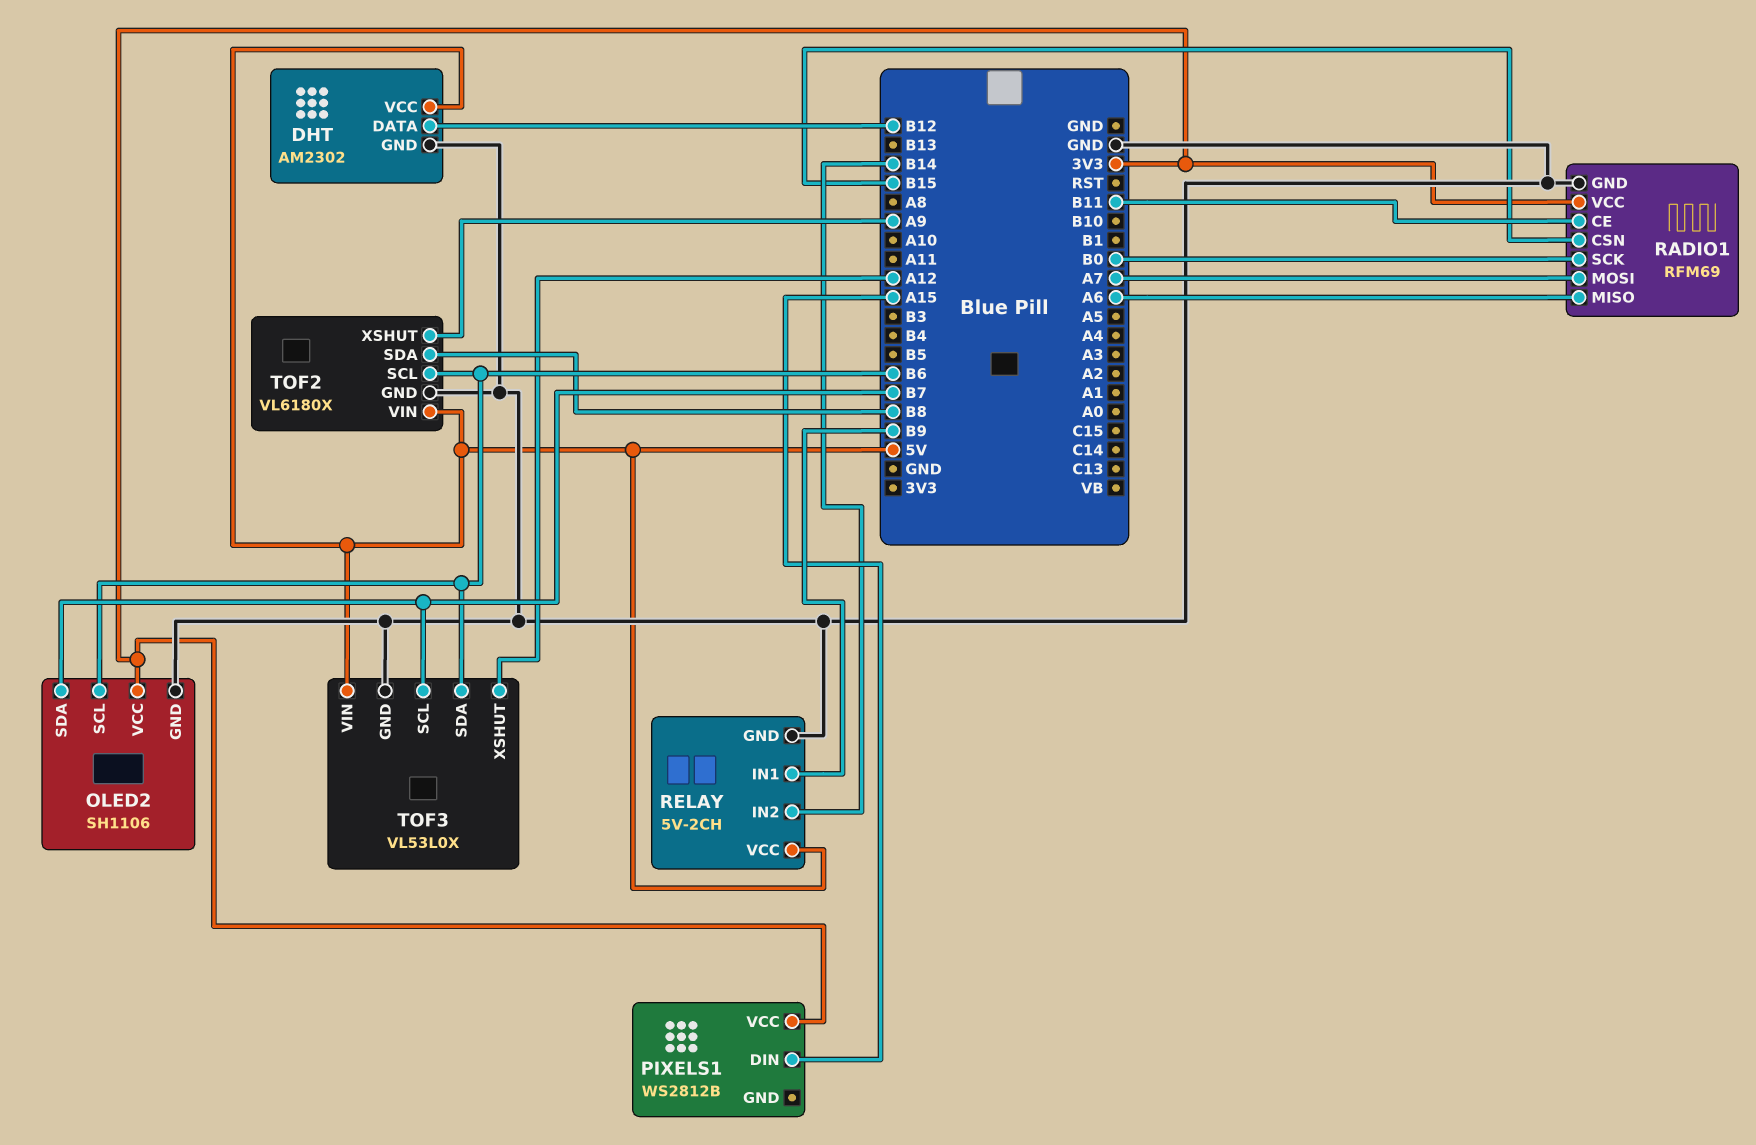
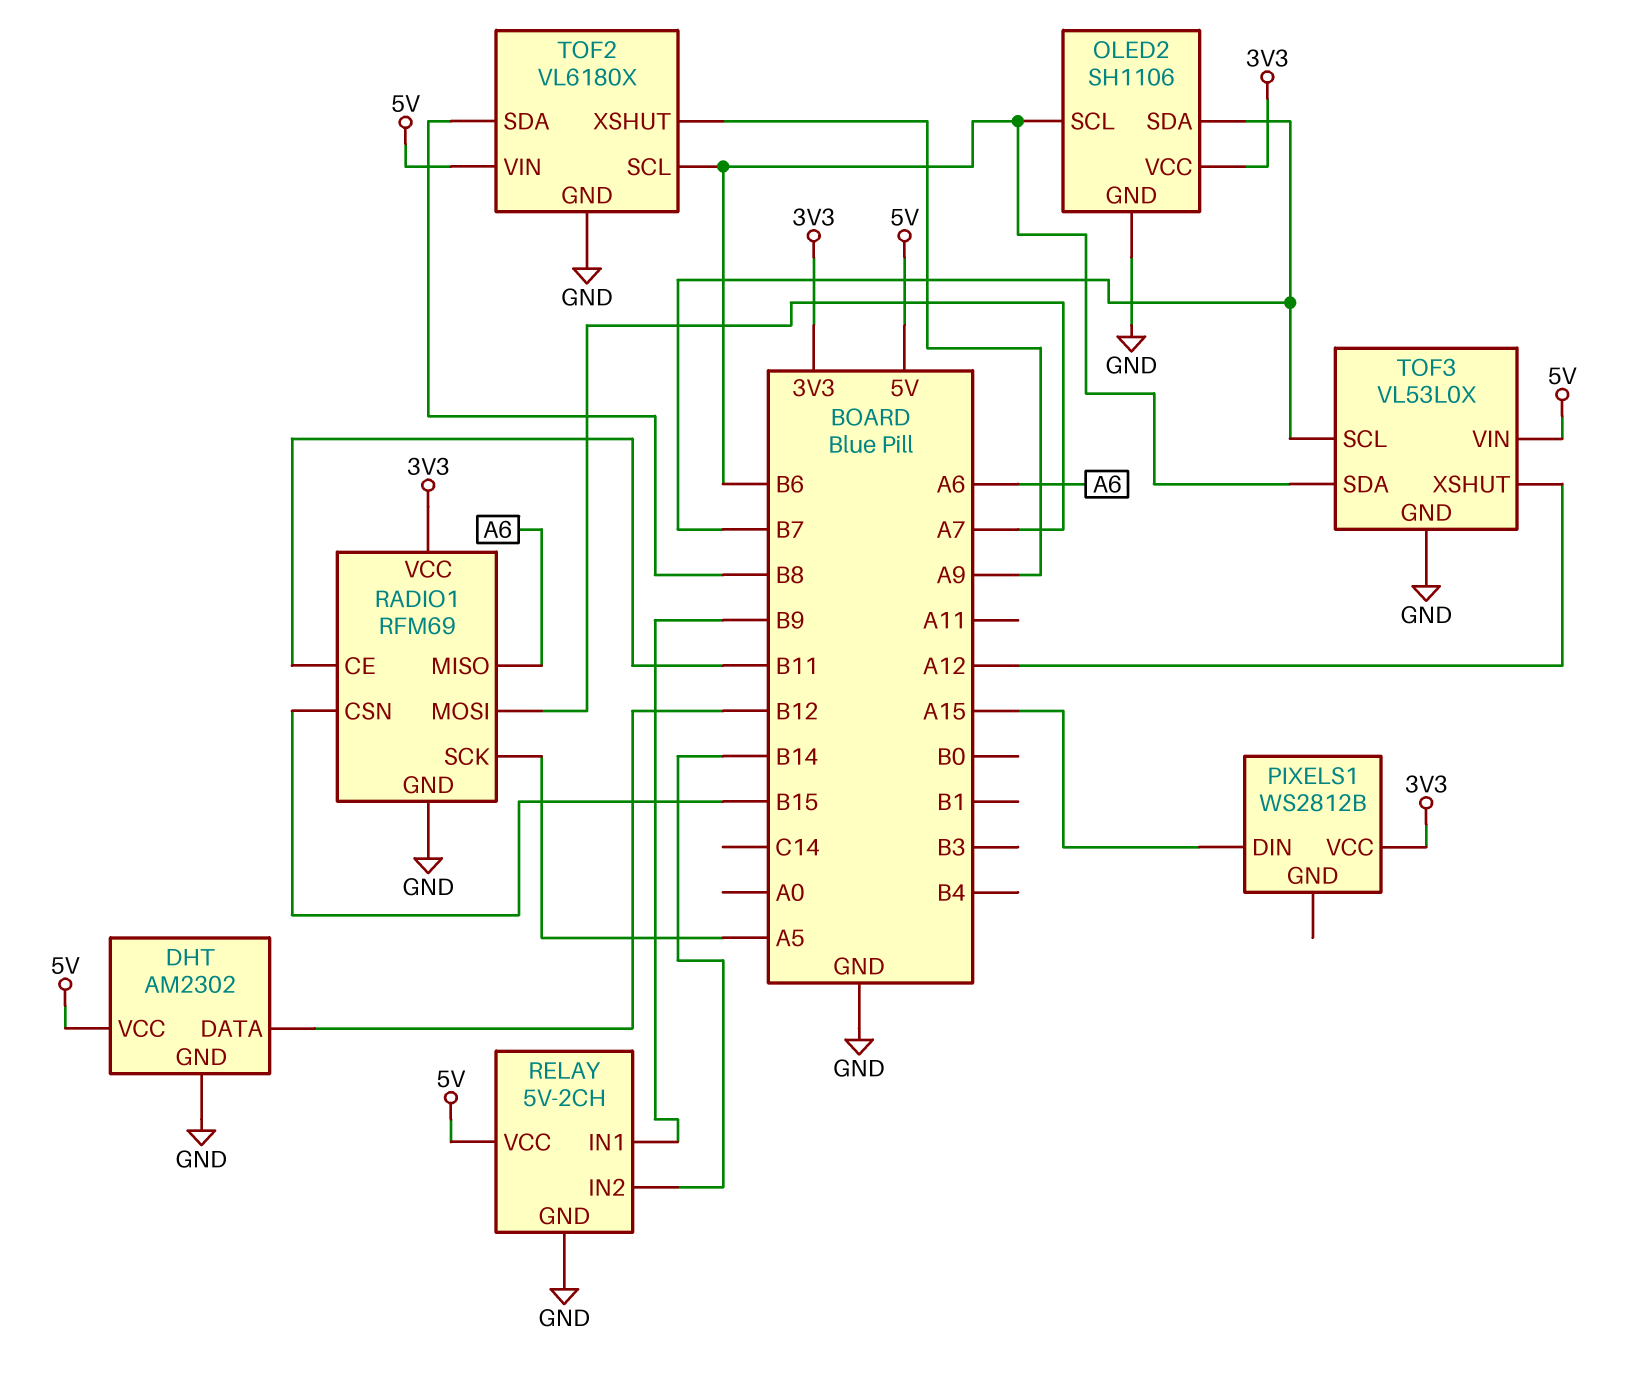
RADIO1 pin SCK: B0 -> A5

